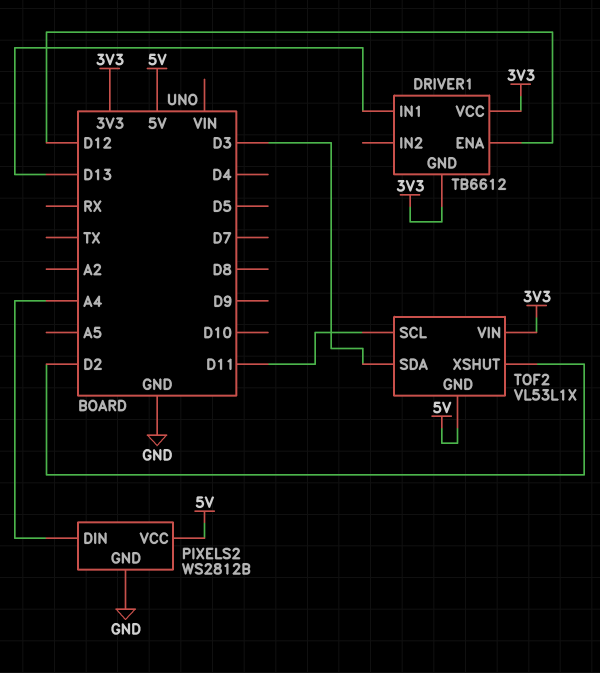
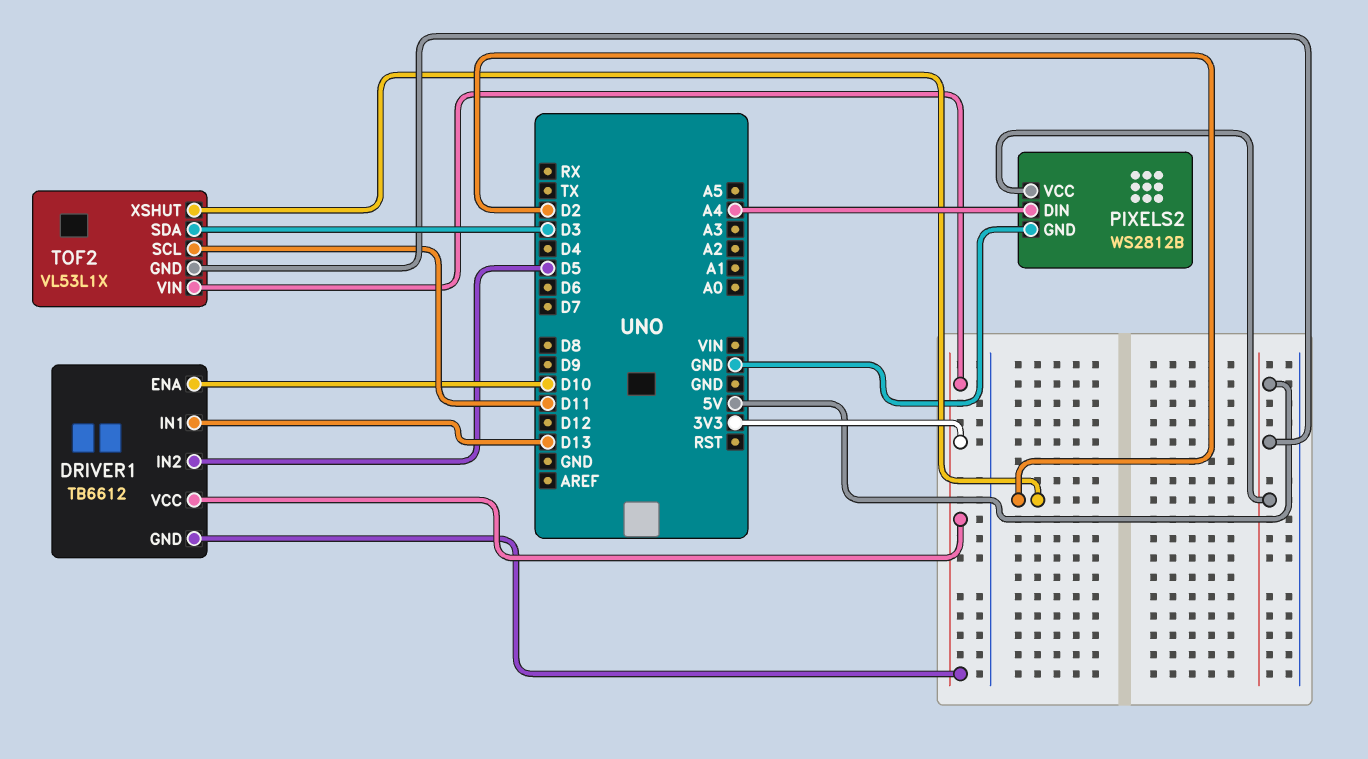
DRIVER1 pin ENA: D12 -> D10
DRIVER1 pin IN2: none -> D5

